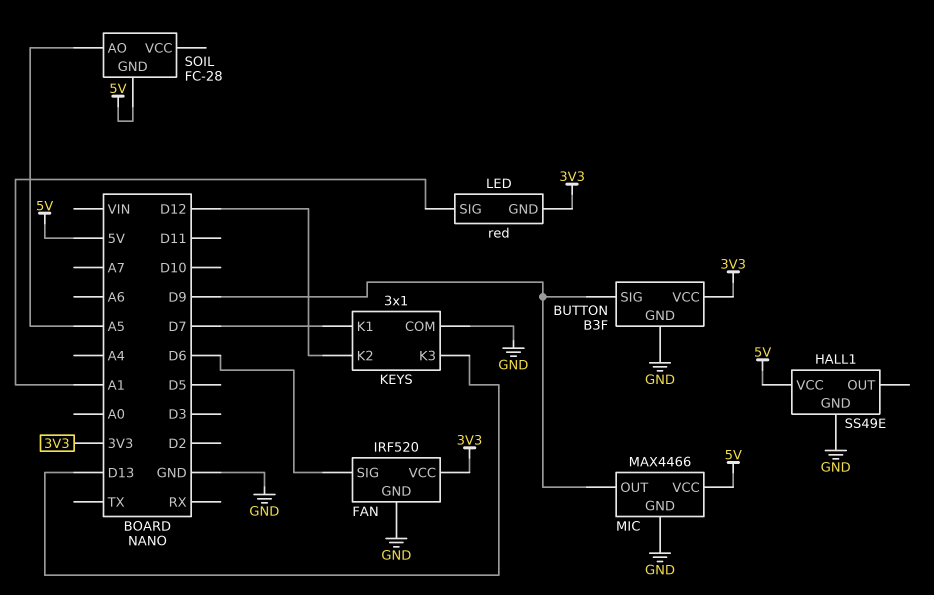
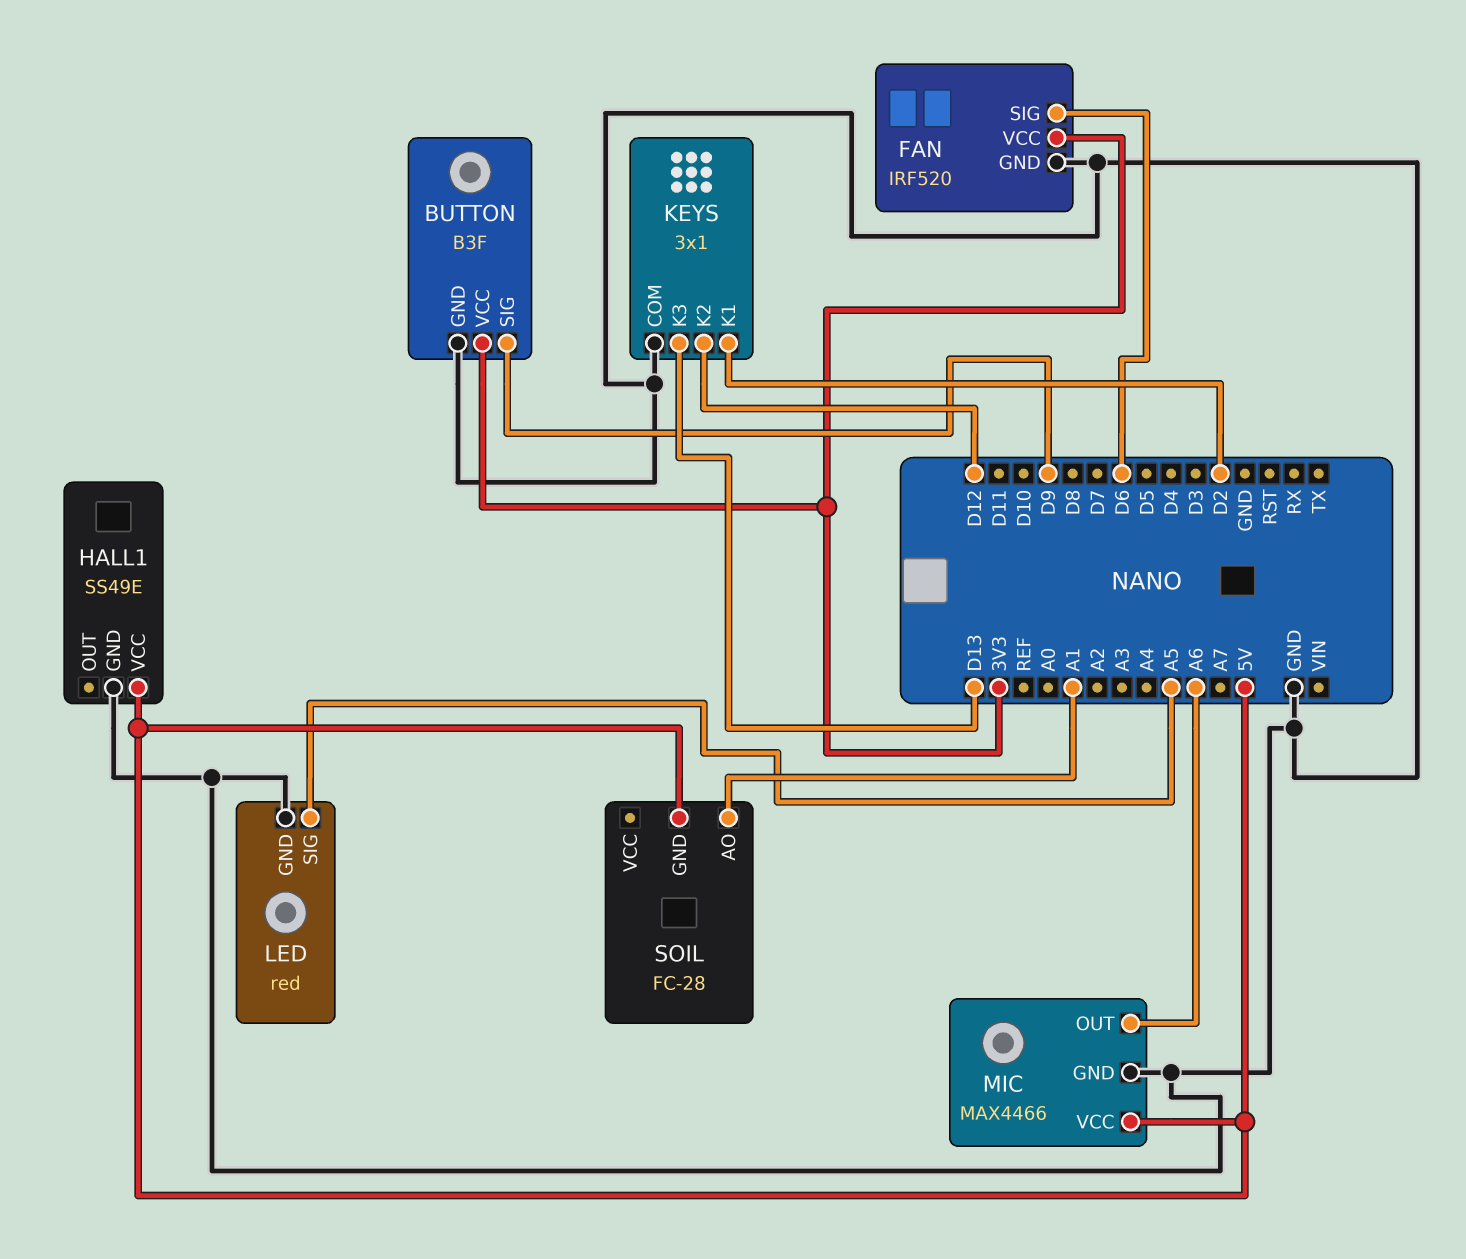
KEYS pin K1: D7 -> D2
LED pin GND: 3V3 -> GND
LED pin SIG: A1 -> A5
MIC pin OUT: D9 -> A6
SOIL pin AO: A5 -> A1

